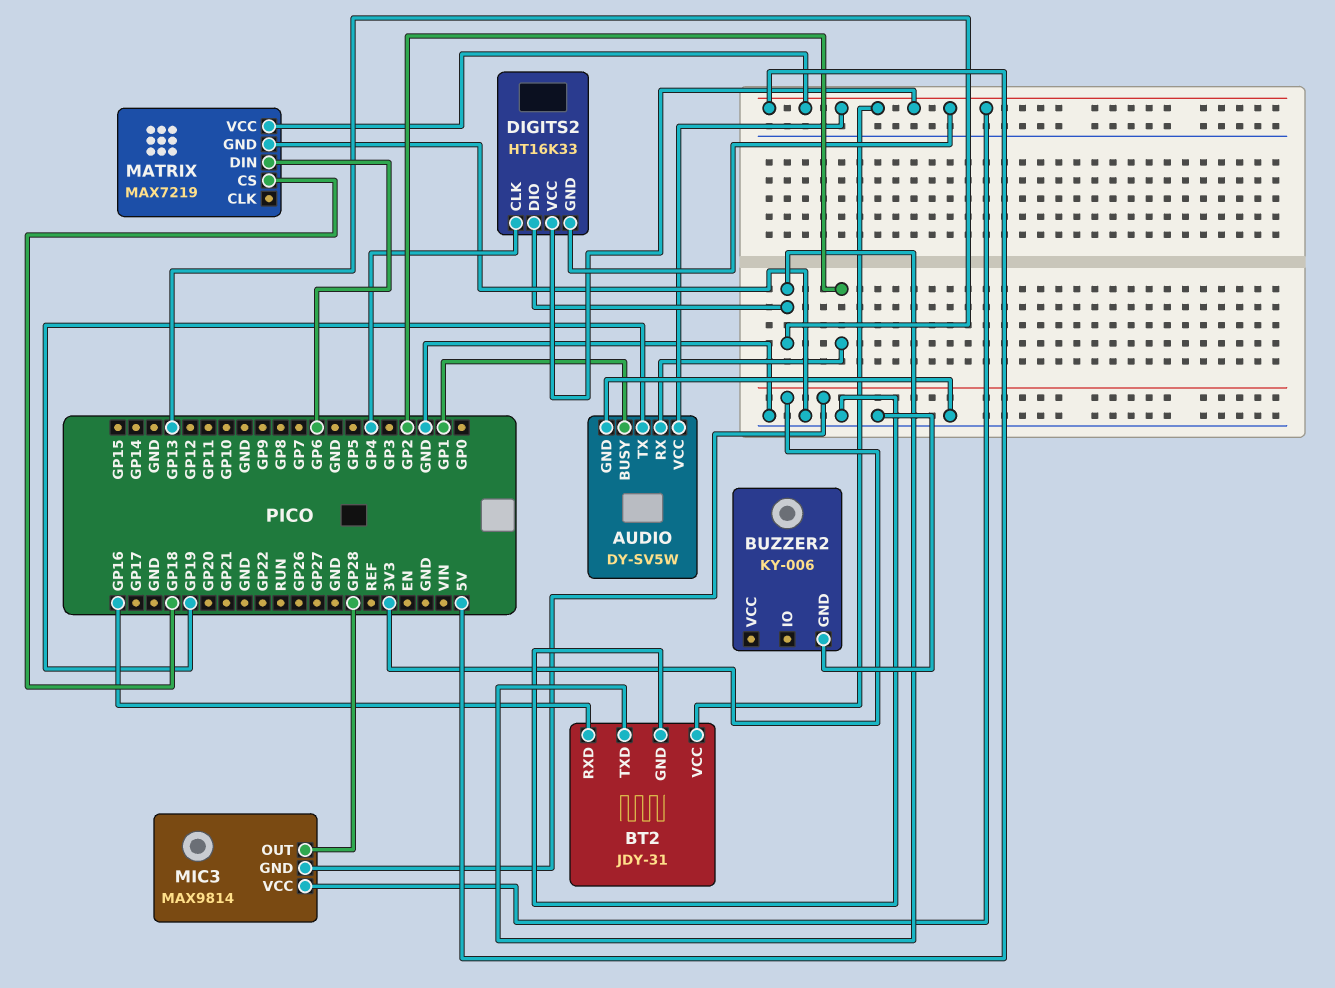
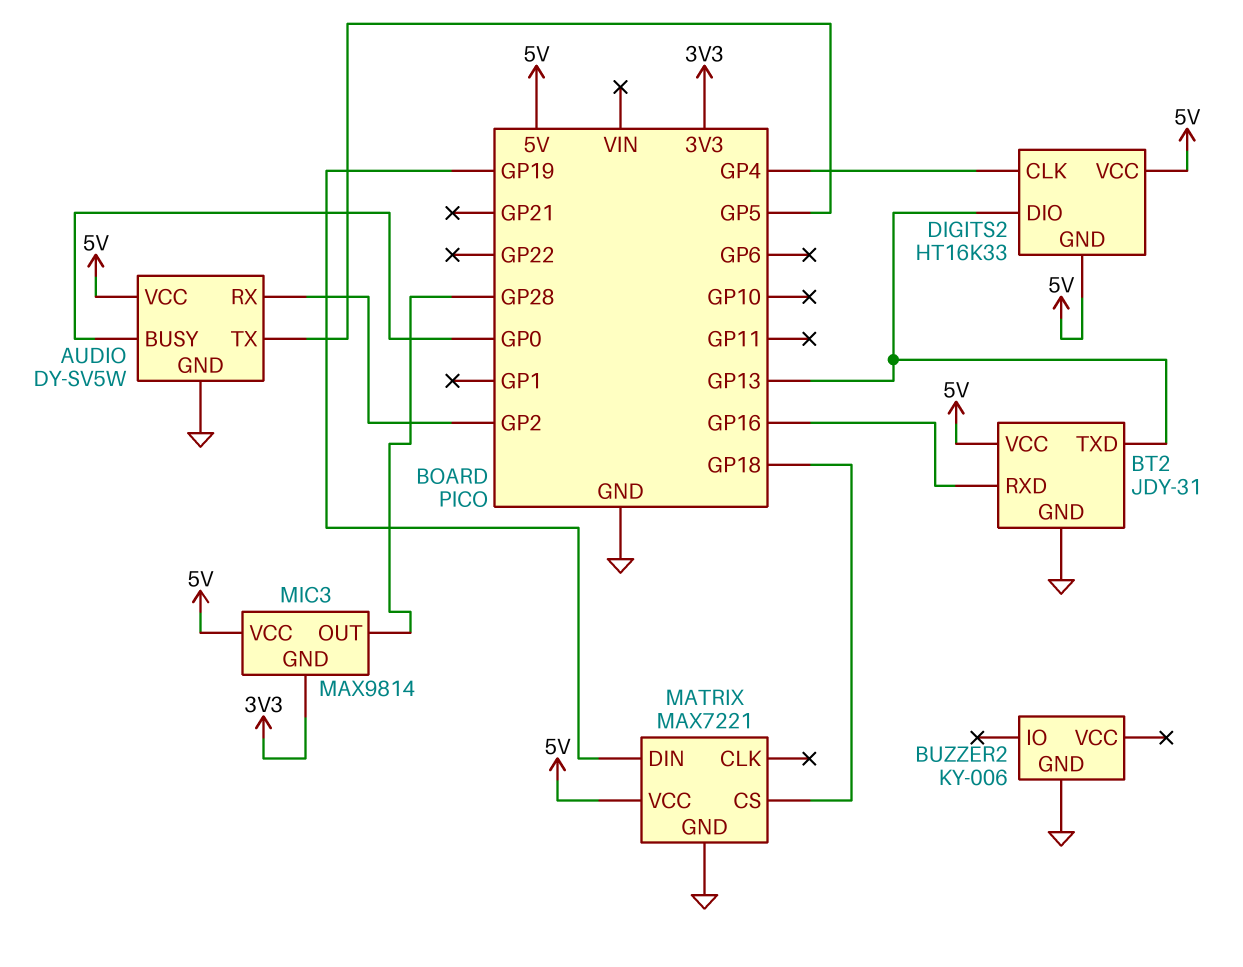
AUDIO pin BUSY: GP1 -> GP0
AUDIO pin TX: GP19 -> GP5
MATRIX: MAX7219 -> MAX7221
MATRIX pin DIN: GP6 -> GP19

